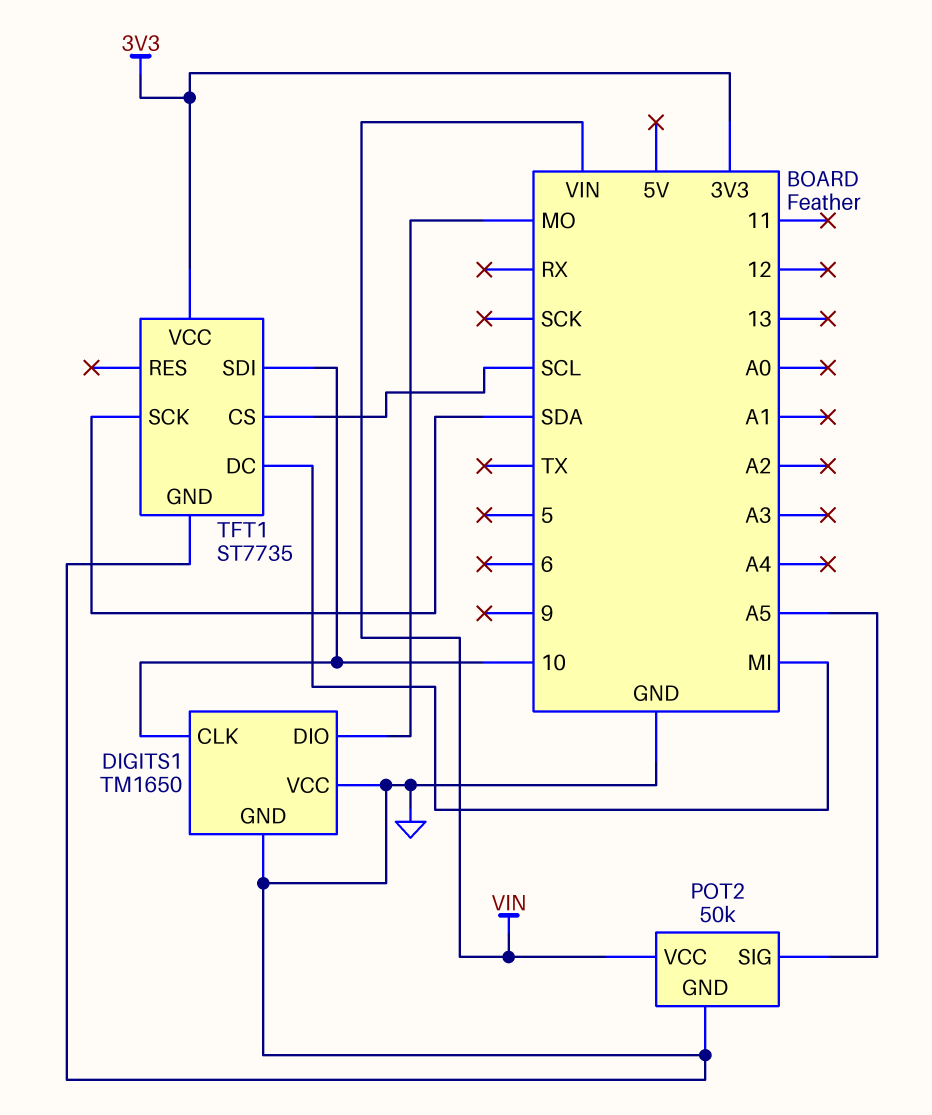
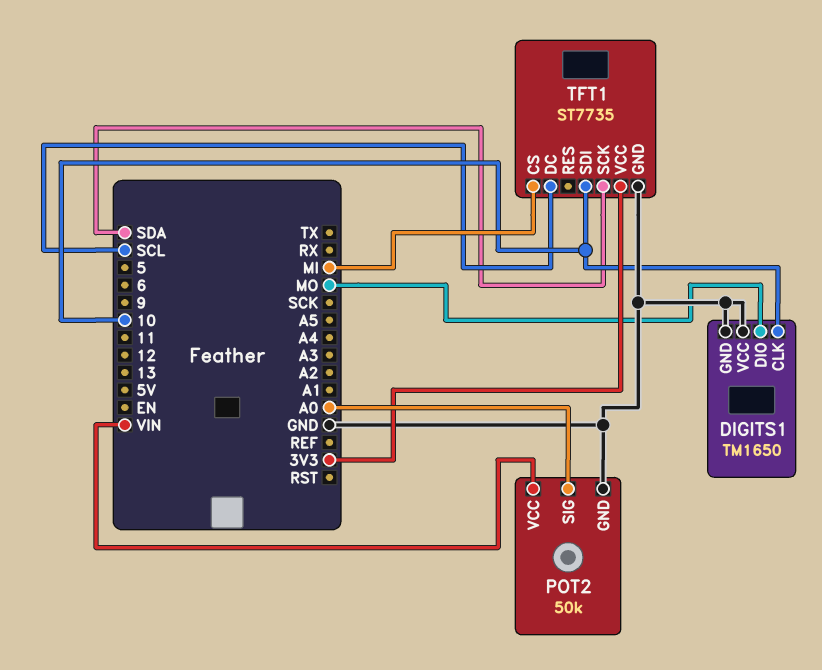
POT2 pin SIG: A5 -> A0
TFT1 pin CS: SCL -> MI
TFT1 pin DC: MI -> SCL

